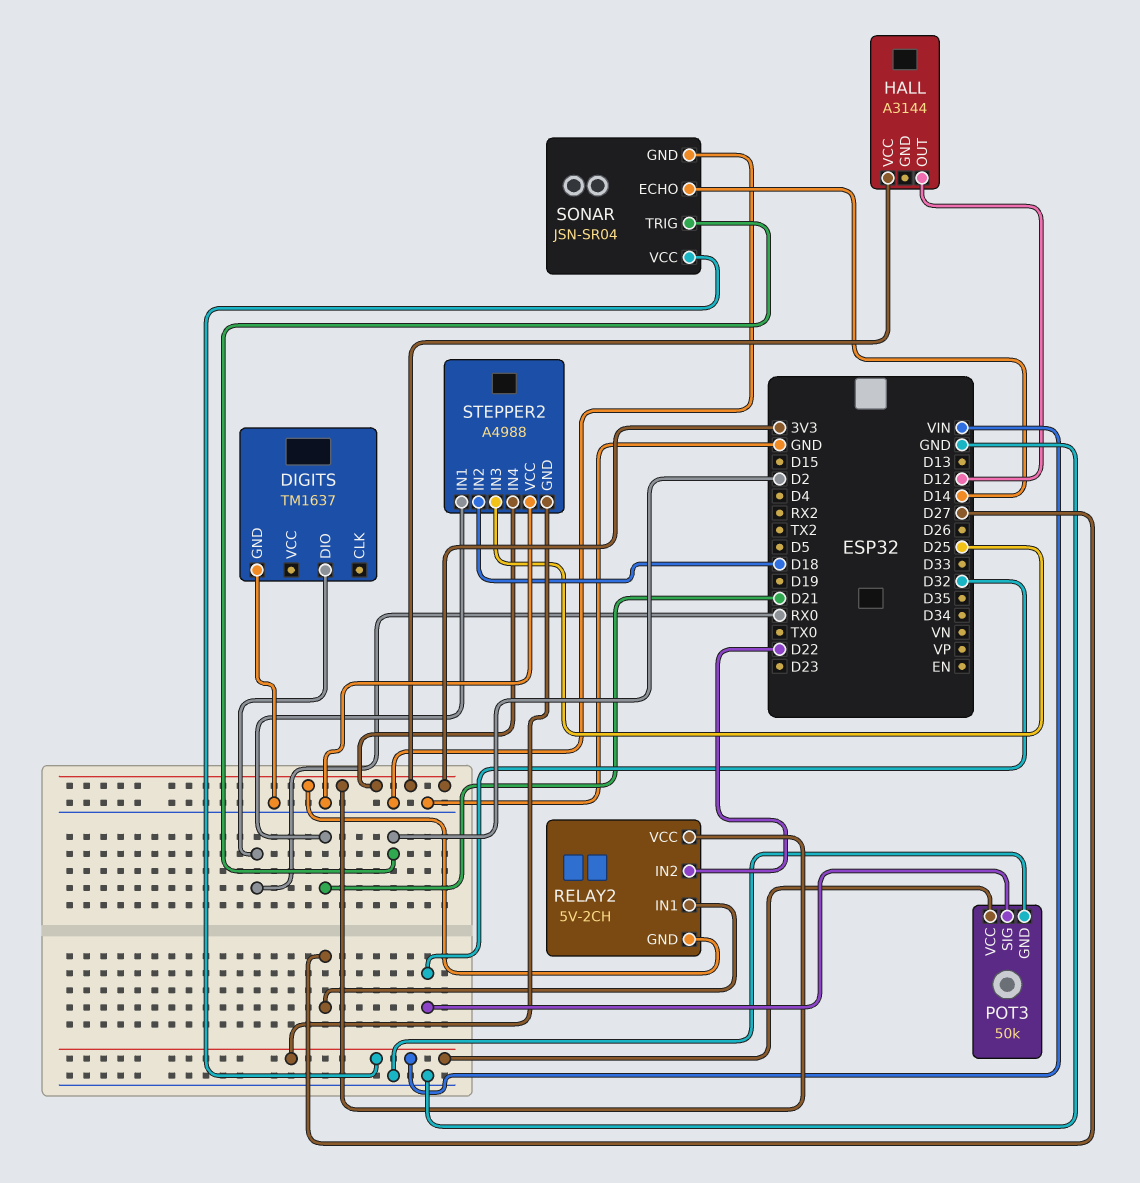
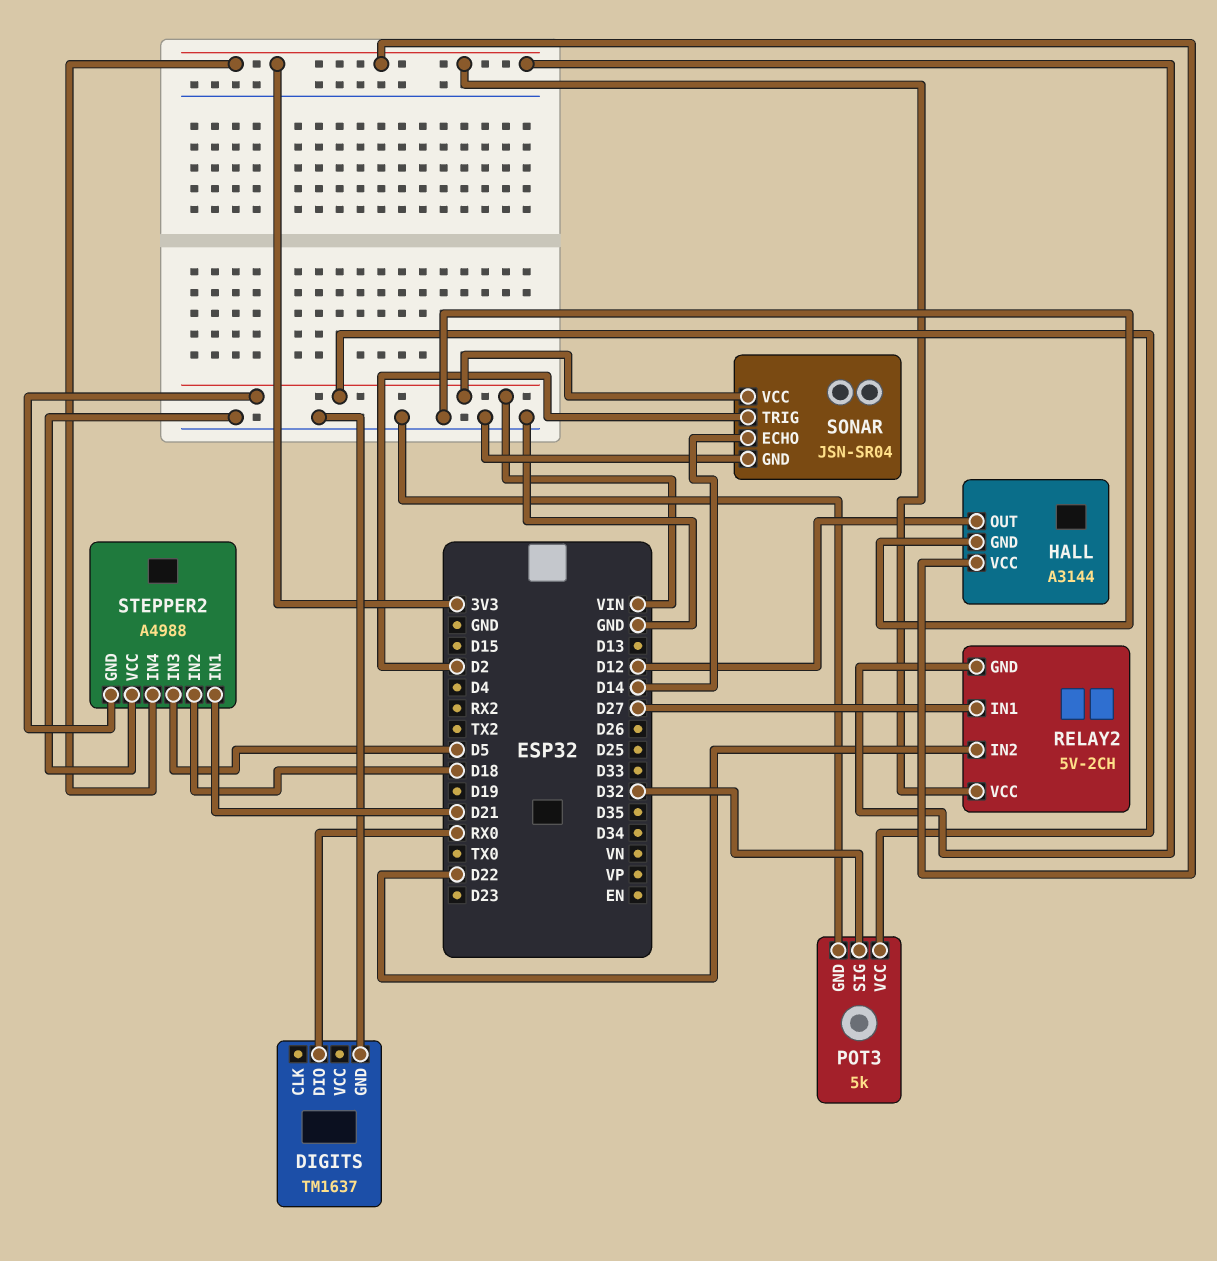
HALL pin GND: none -> GND
POT3: 50k -> 5k
STEPPER2 pin IN3: D25 -> D5

